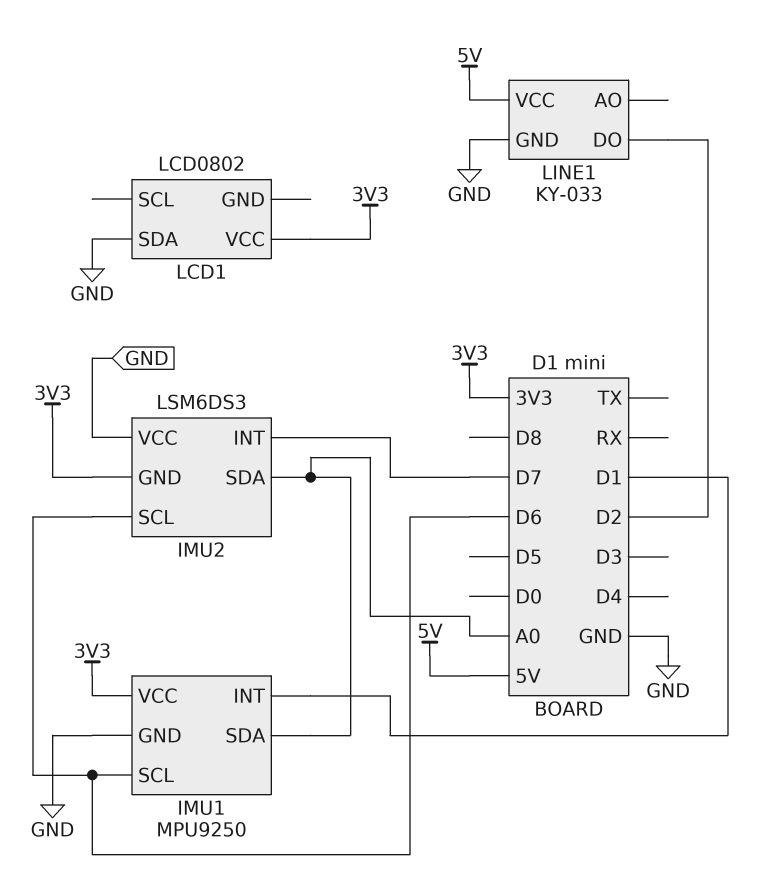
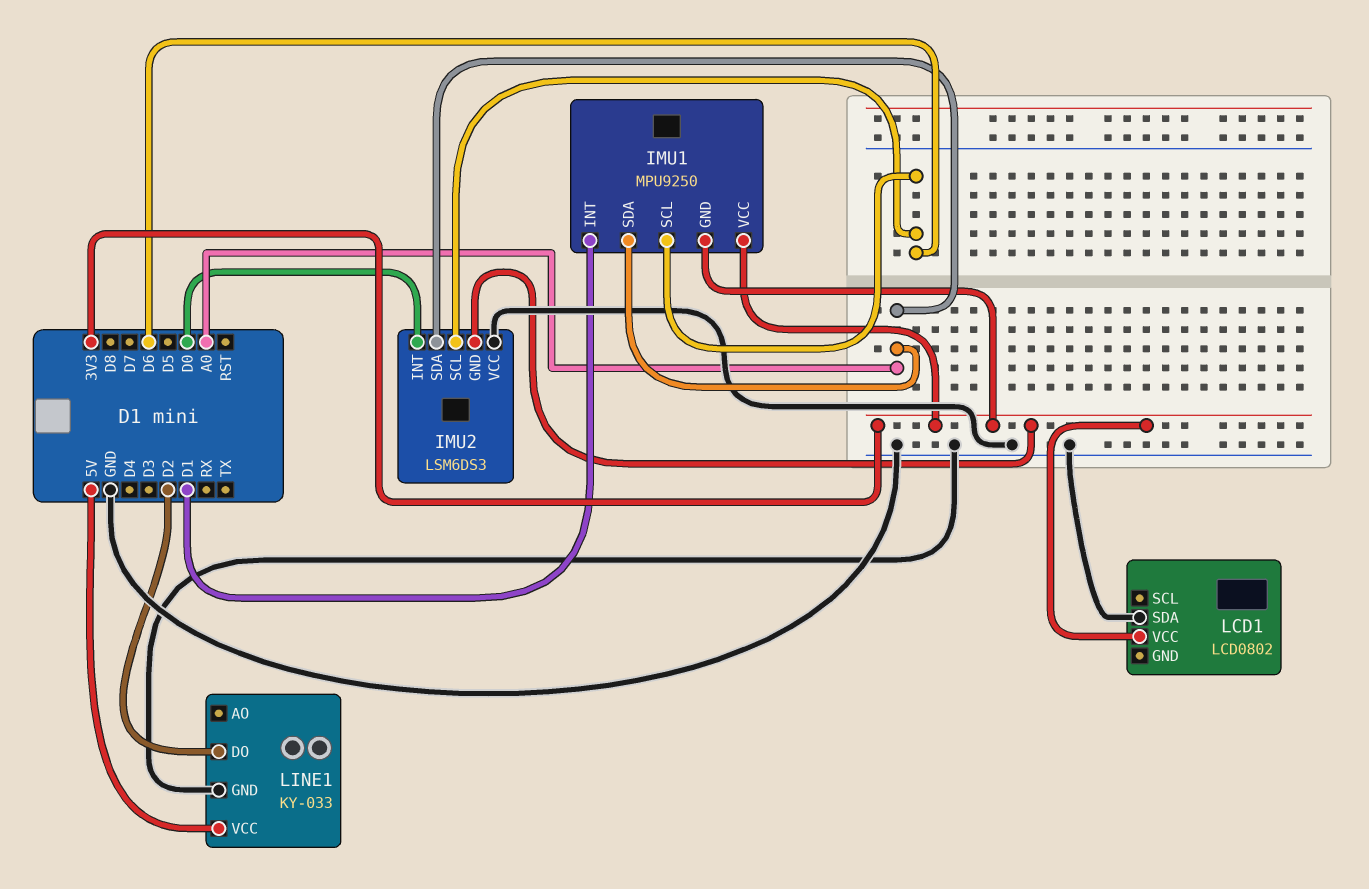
IMU1 pin GND: GND -> 3V3
IMU2 pin INT: D7 -> D0

